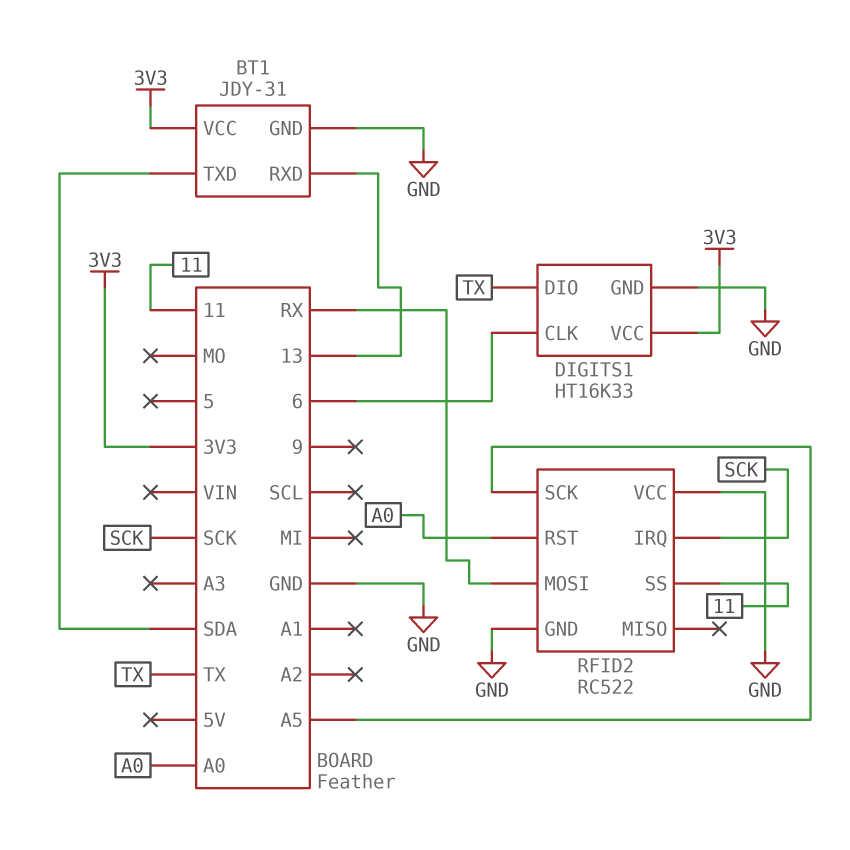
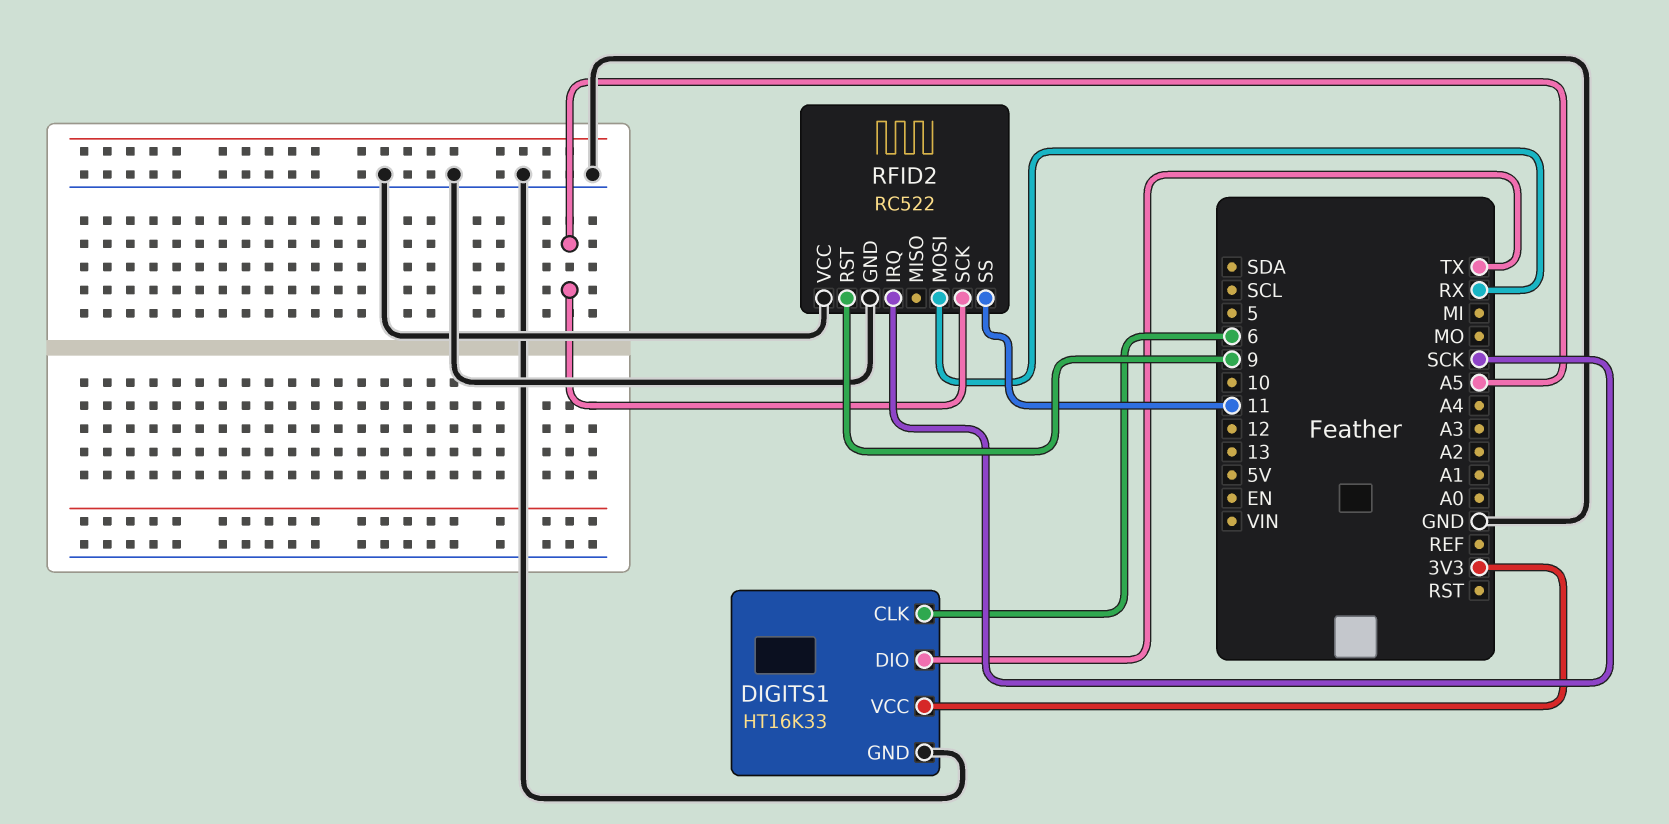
BT1: JDY-31 -> none
BT1 pin GND: GND -> none
BT1 pin RXD: 13 -> none
BT1 pin TXD: SDA -> none
BT1 pin VCC: 3V3 -> none
RFID2 pin RST: A0 -> 9

